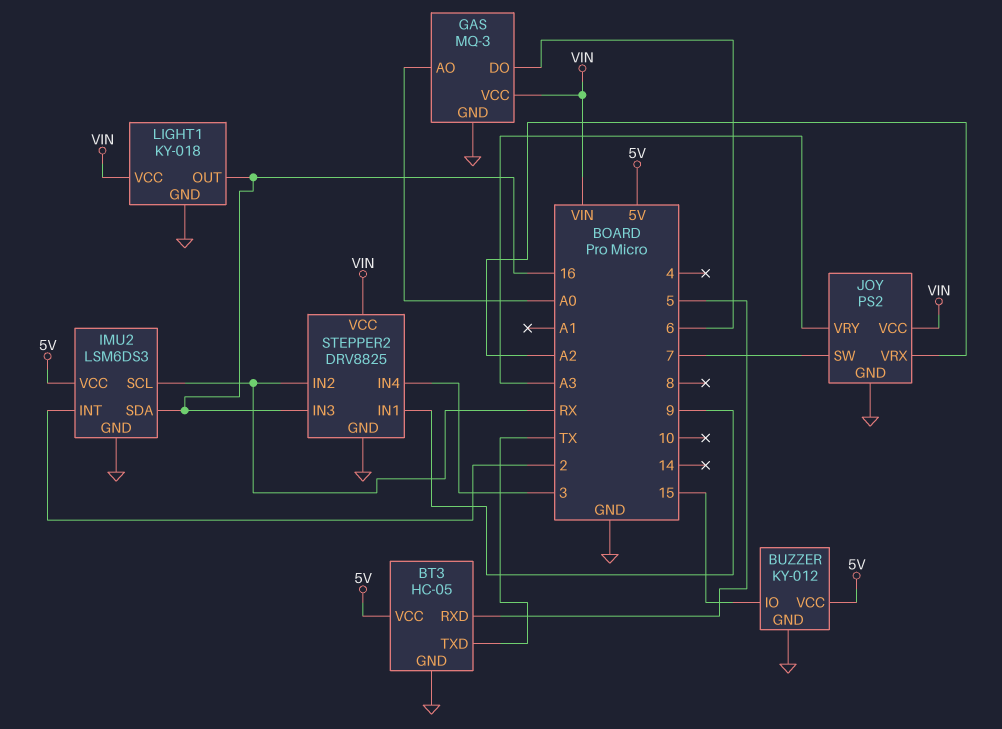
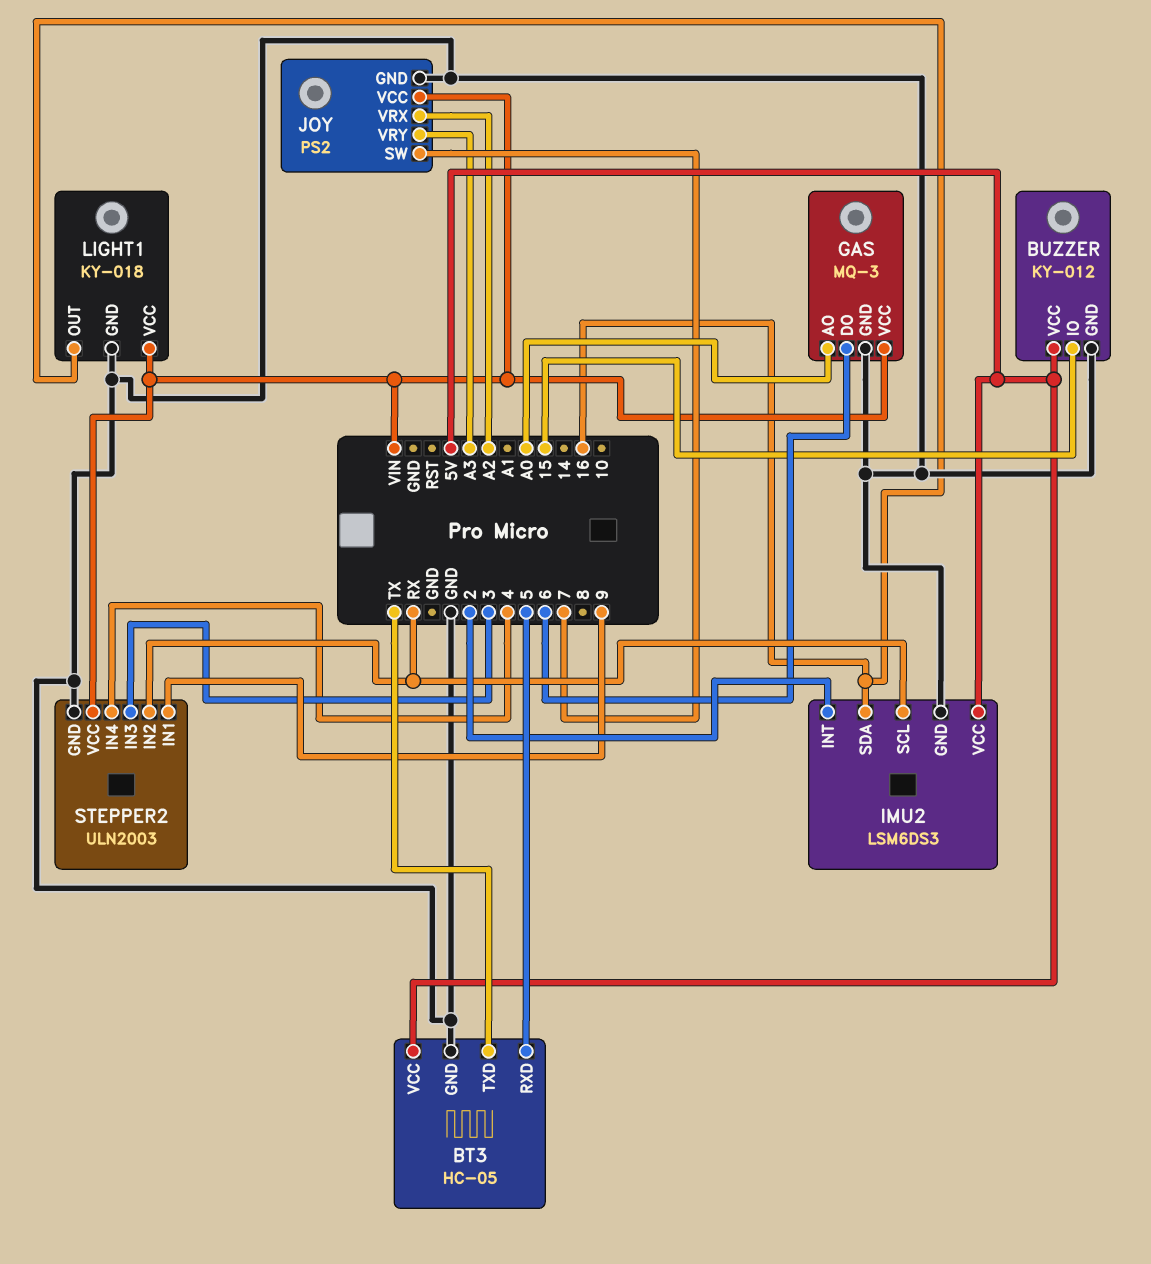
STEPPER2: DRV8825 -> ULN2003
STEPPER2 pin IN3: 16 -> 3
STEPPER2 pin IN4: 3 -> 4

